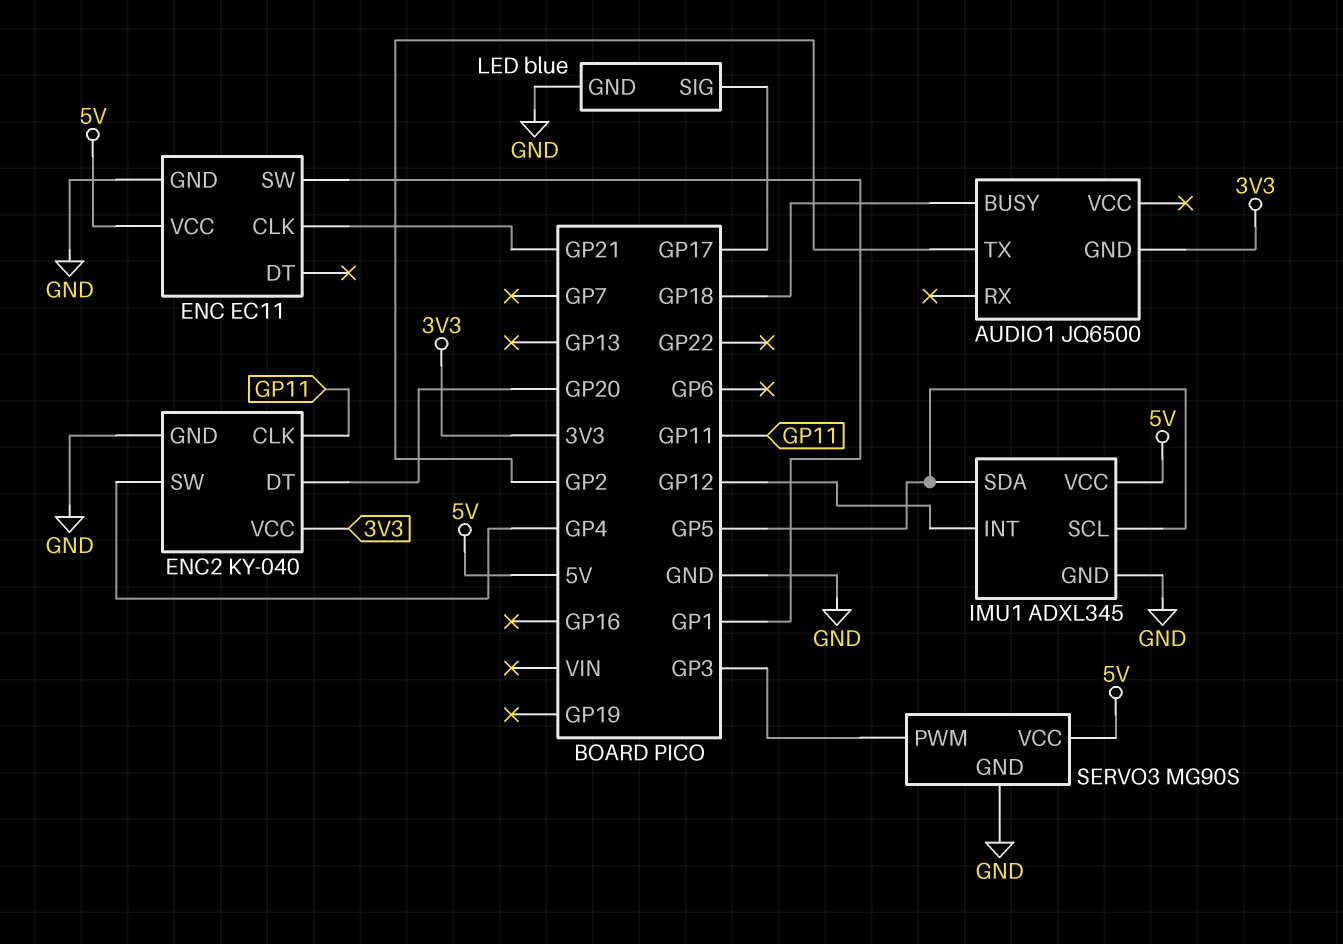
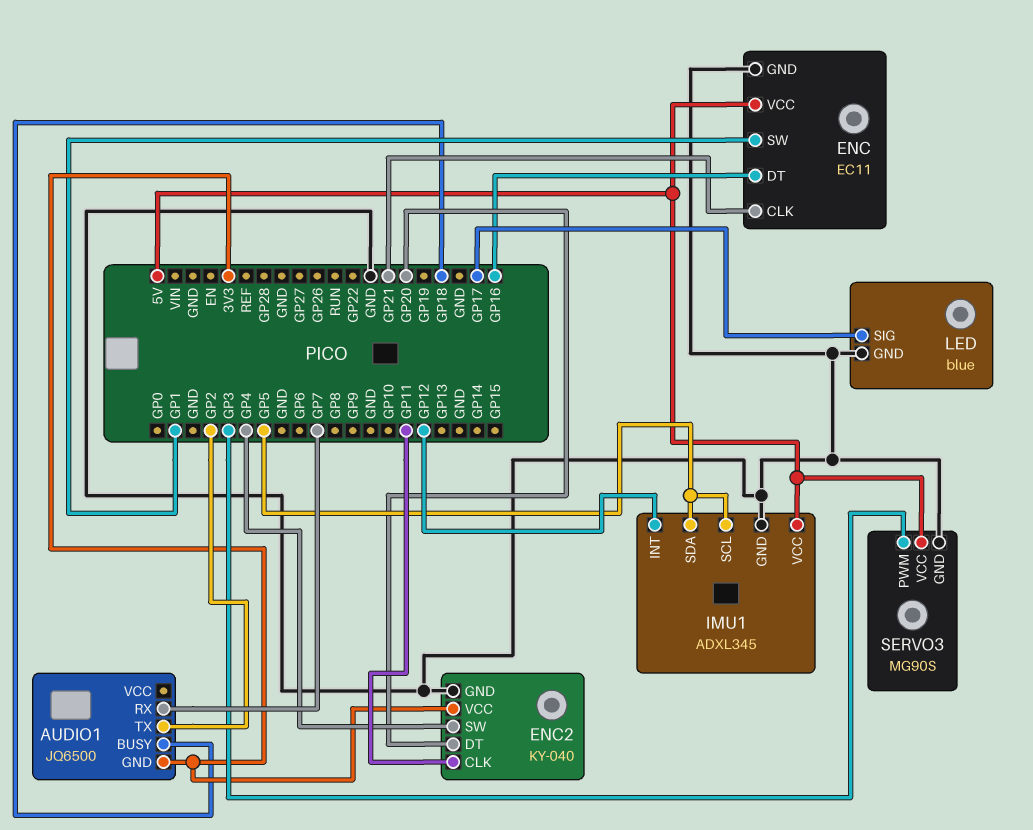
AUDIO1 pin RX: none -> GP7
ENC pin DT: none -> GP16

